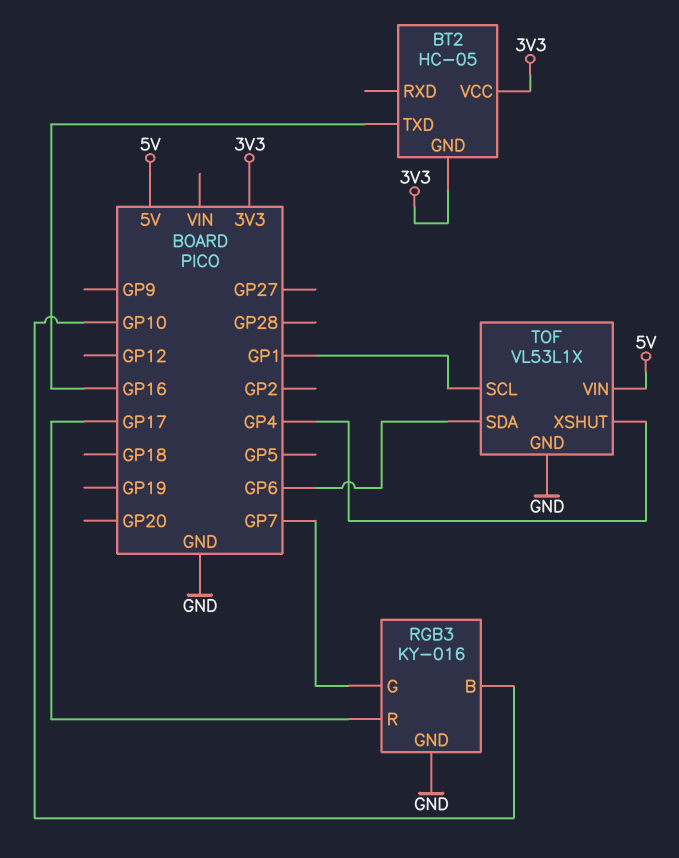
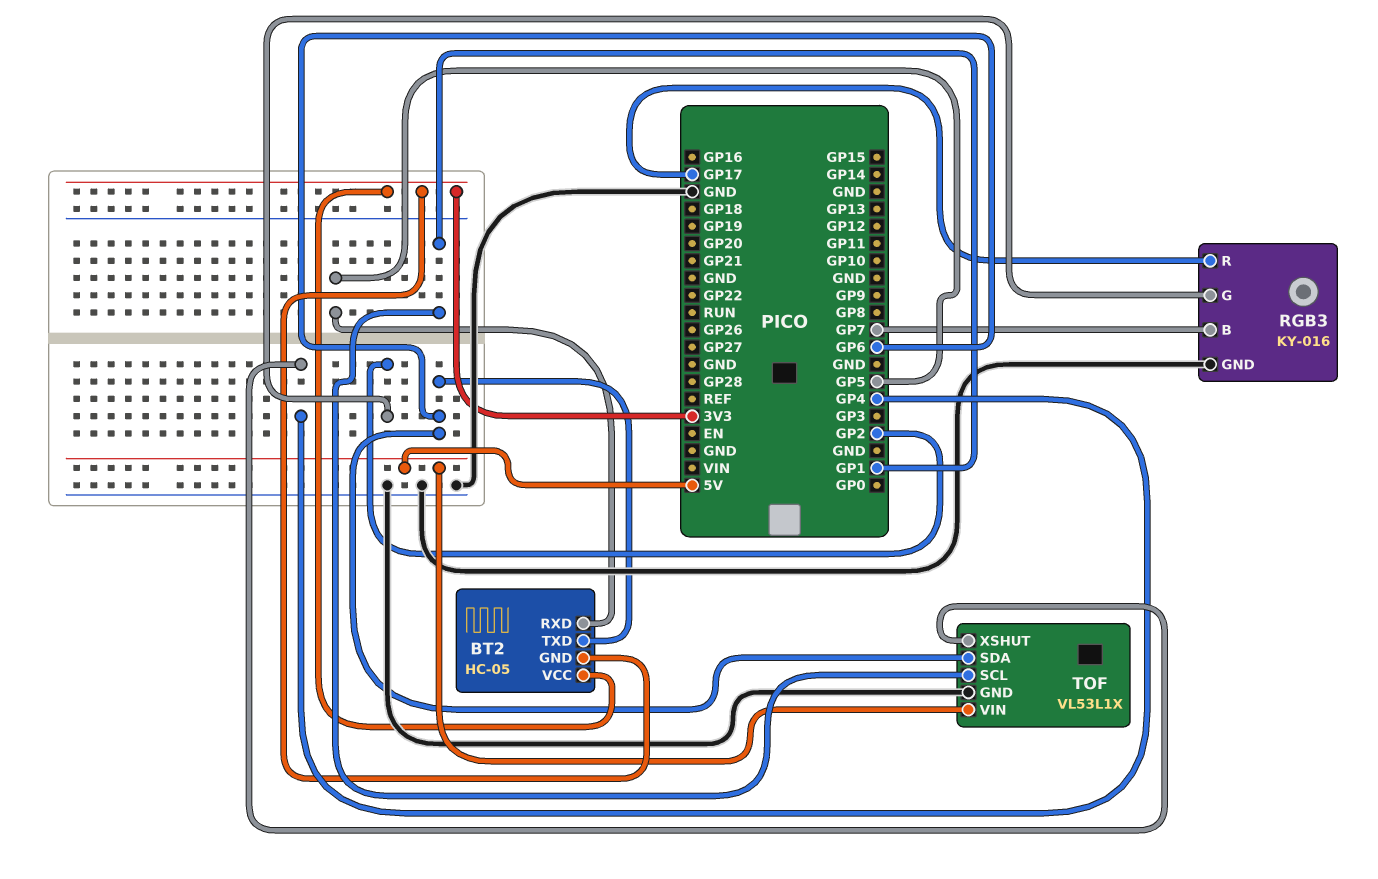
BT2 pin RXD: none -> GP5
BT2 pin TXD: GP16 -> GP6
RGB3 pin B: GP10 -> GP7
RGB3 pin G: GP7 -> GP2

